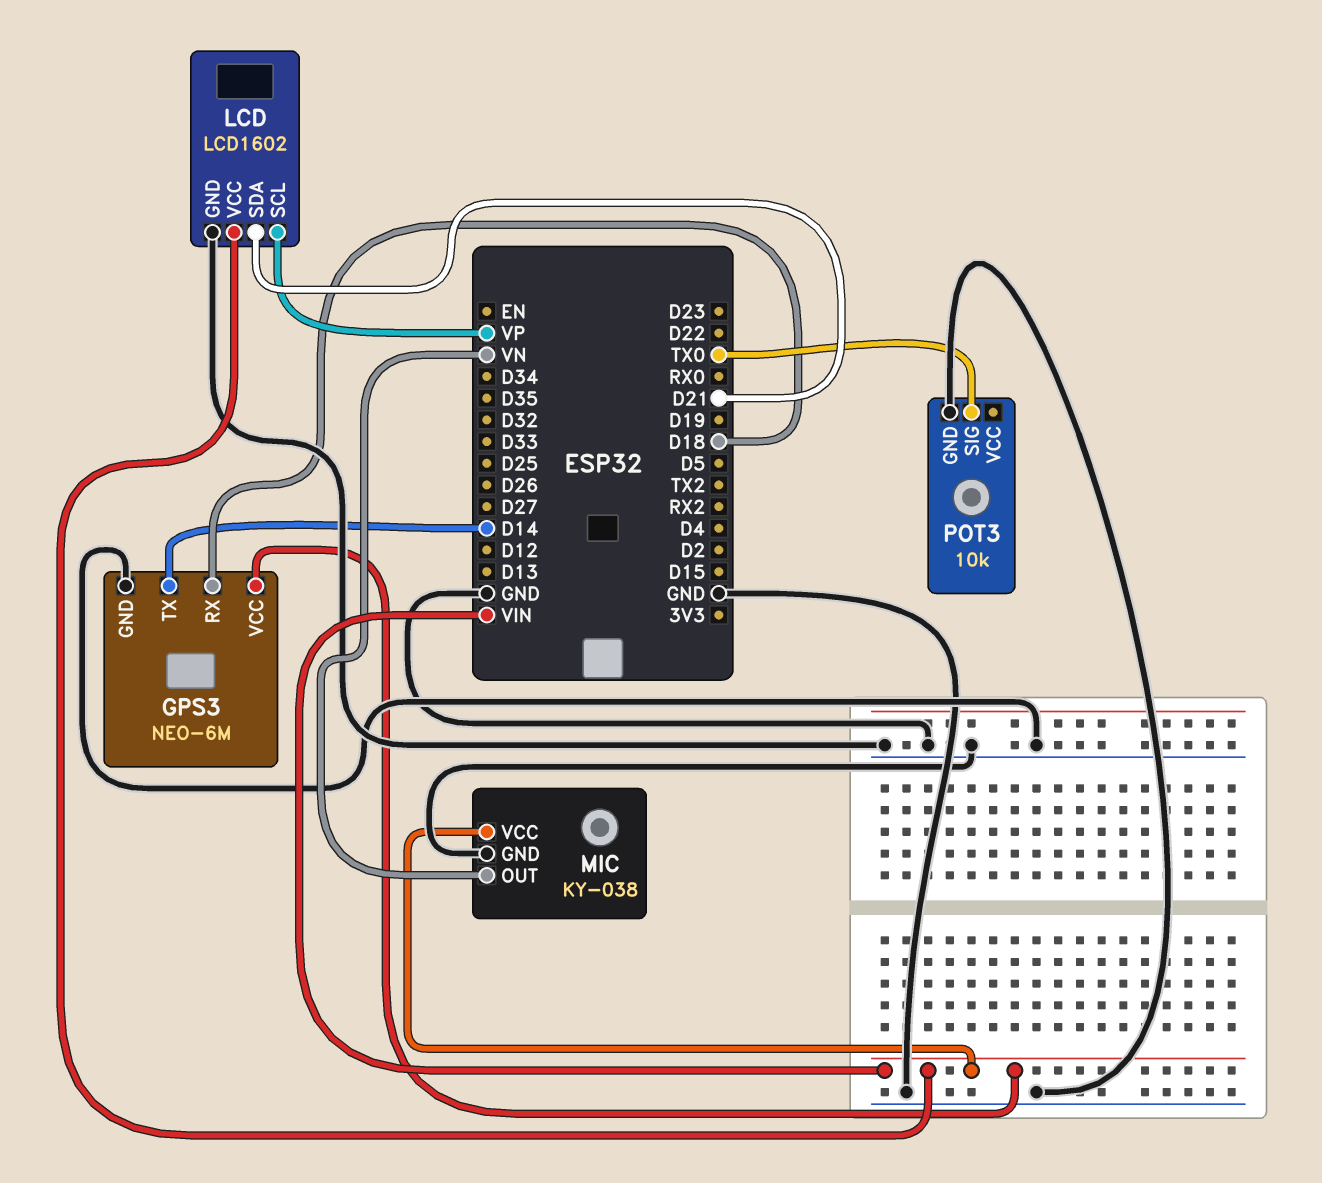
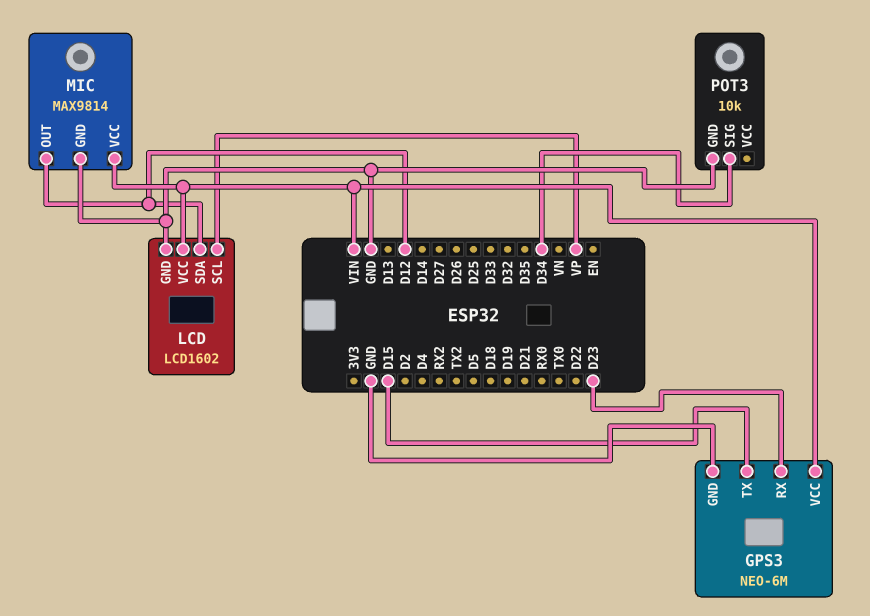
GPS3 pin RX: D18 -> D23
GPS3 pin TX: D14 -> D15
LCD pin SDA: D21 -> D12
MIC: KY-038 -> MAX9814
MIC pin OUT: VN -> D12
POT3 pin SIG: TX0 -> D34

